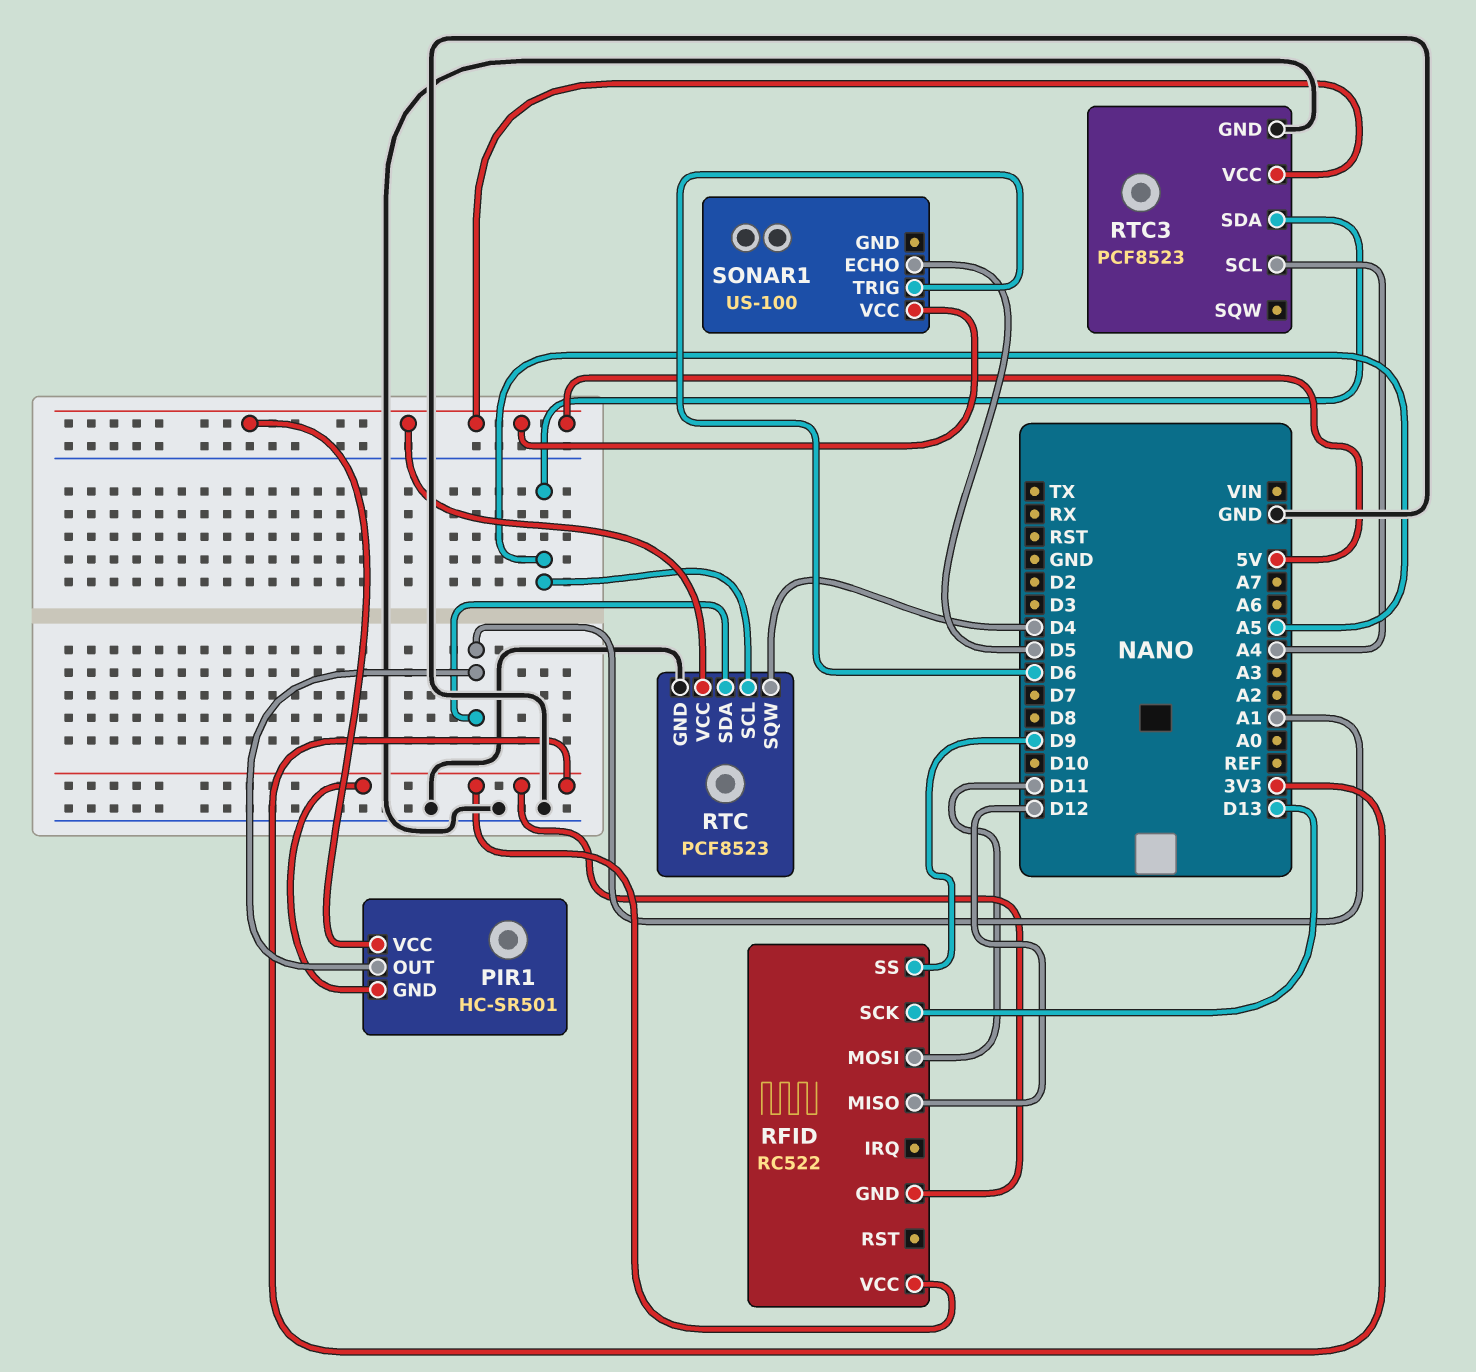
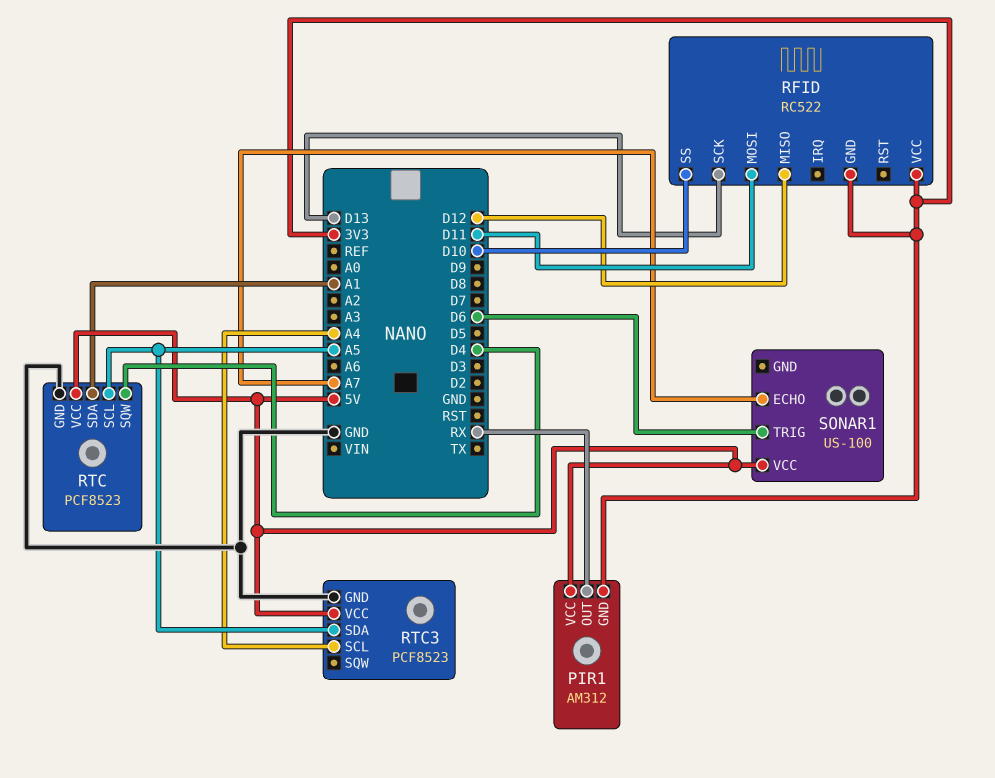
PIR1: HC-SR501 -> AM312
PIR1 pin OUT: A1 -> RX
RFID pin SS: D9 -> D10
SONAR1 pin ECHO: D5 -> A7

